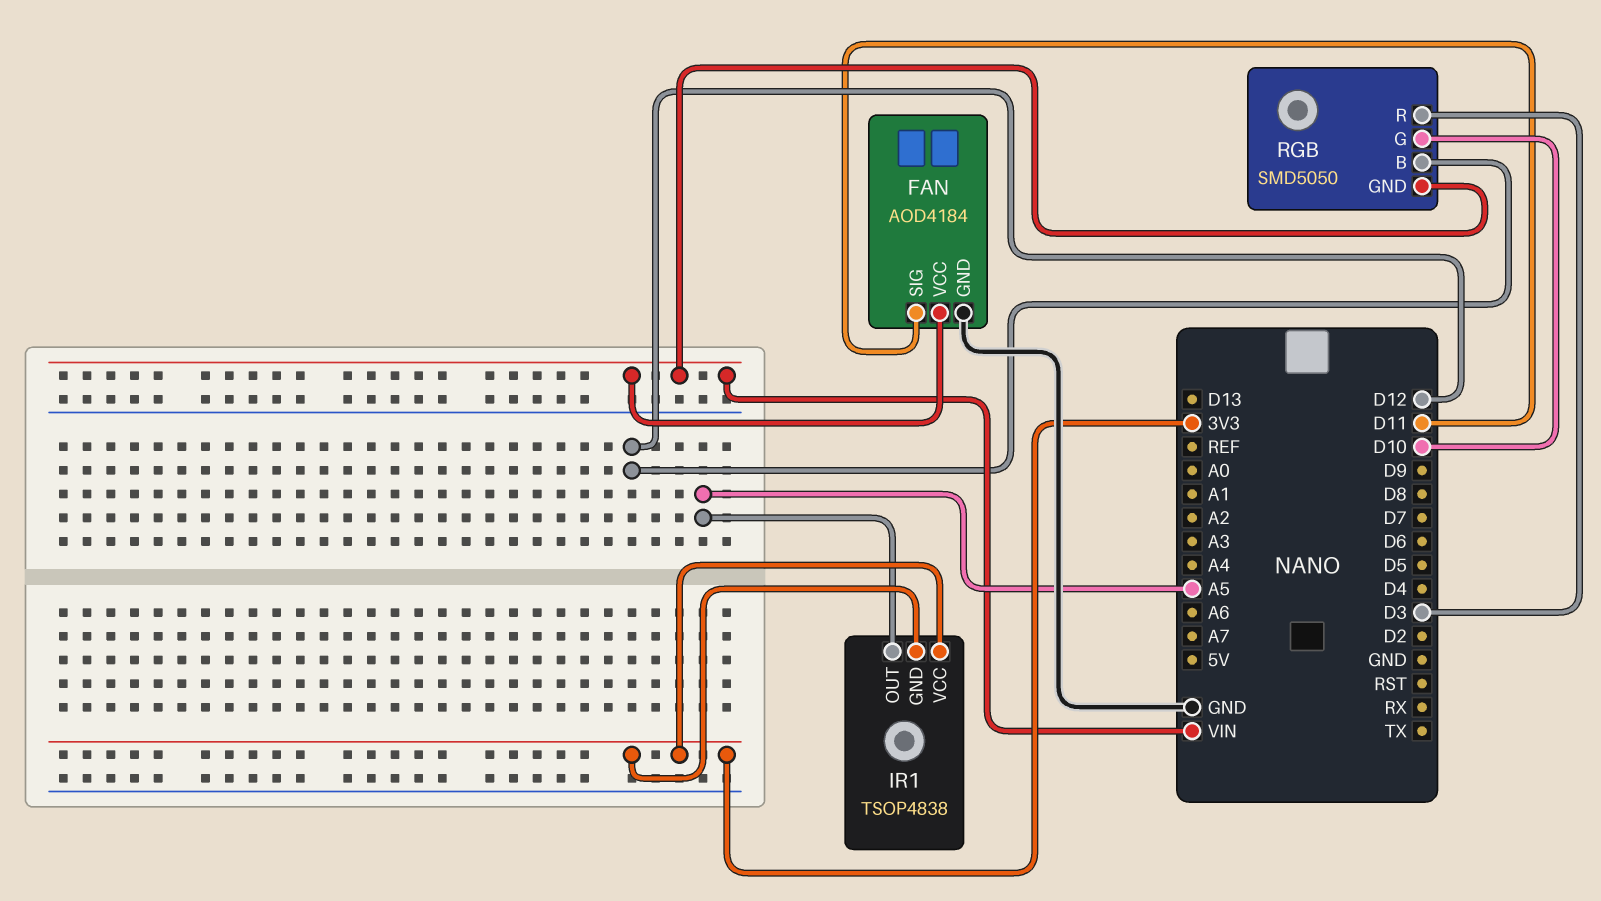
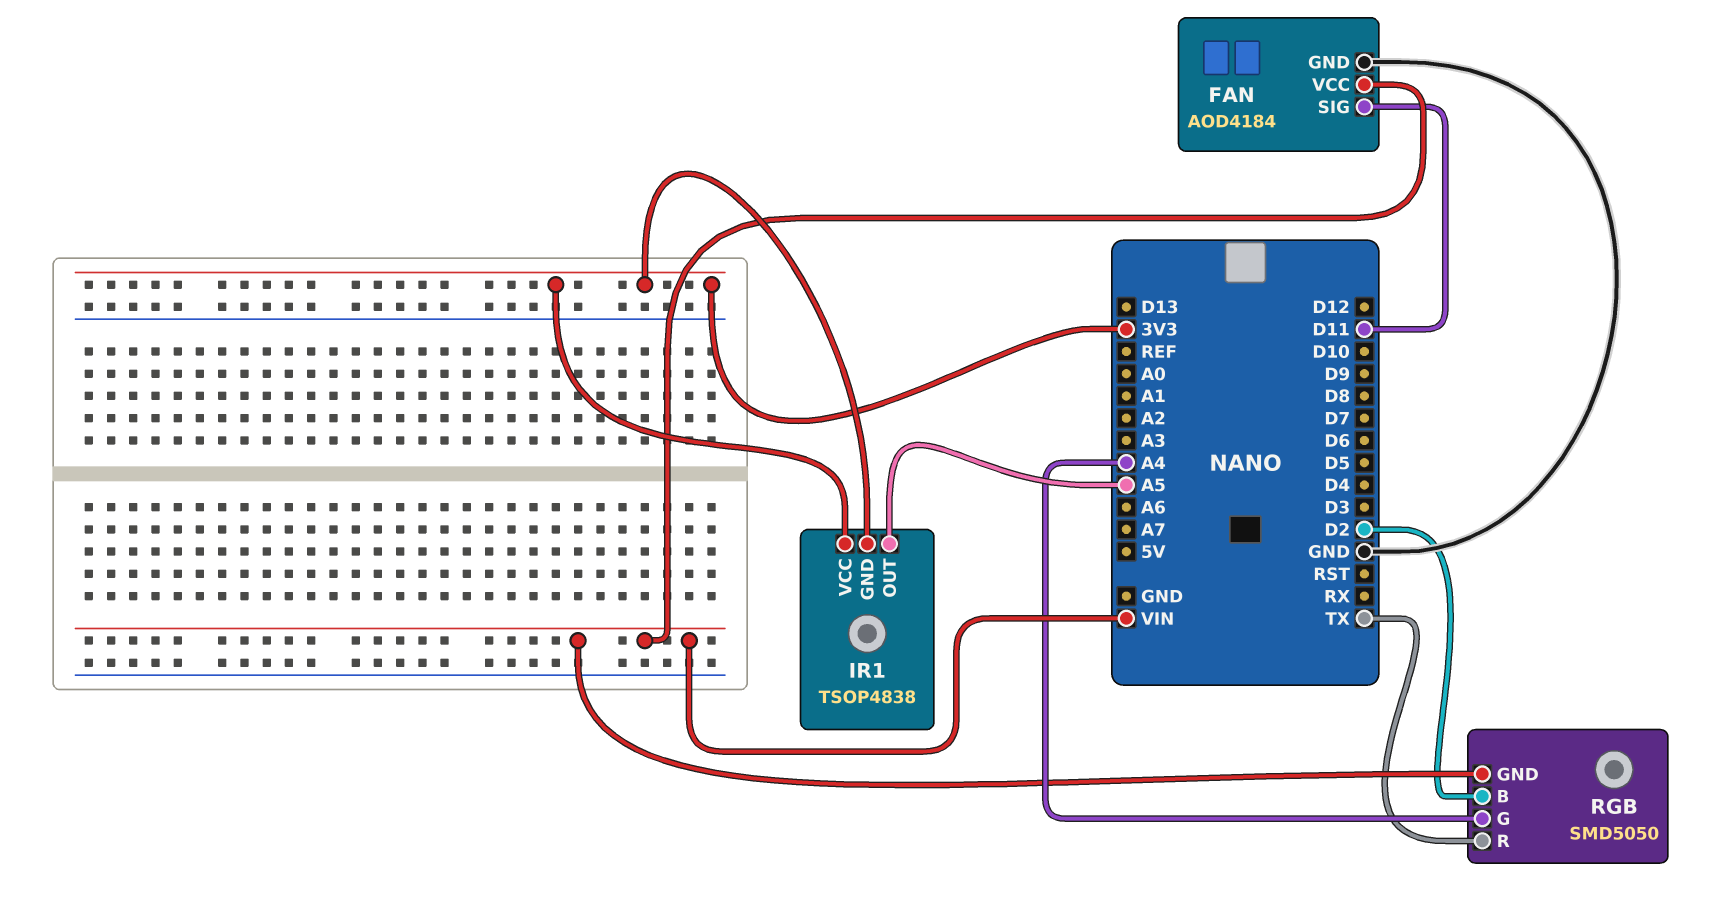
RGB pin B: D12 -> D2
RGB pin G: D10 -> A4
RGB pin R: D3 -> TX

